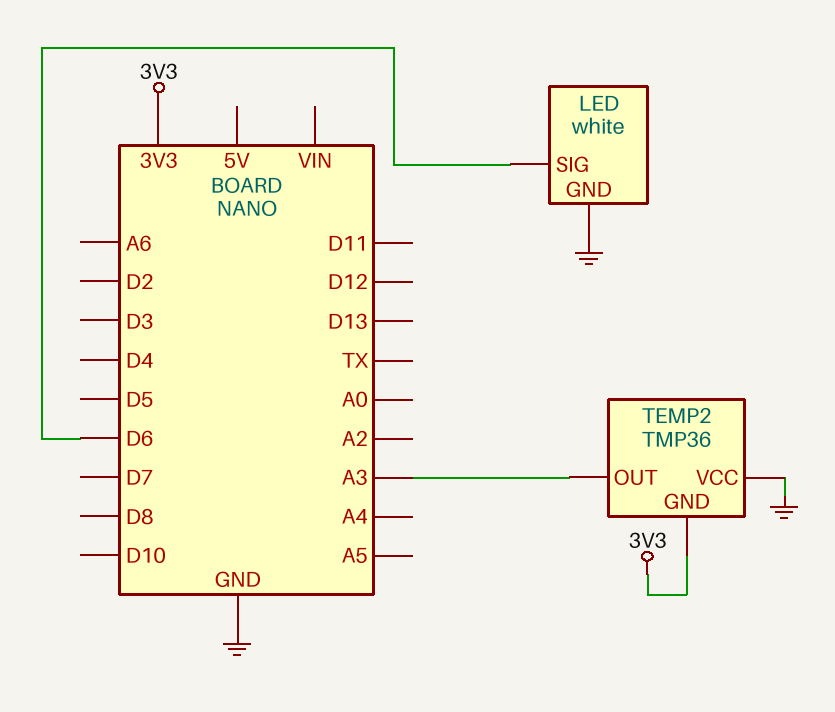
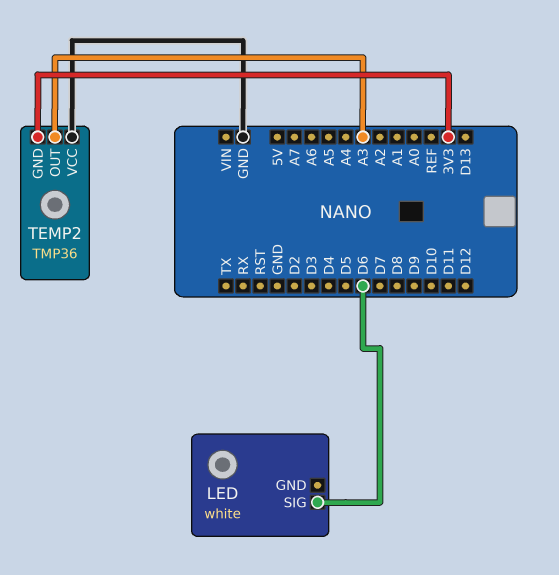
LED pin GND: GND -> none

